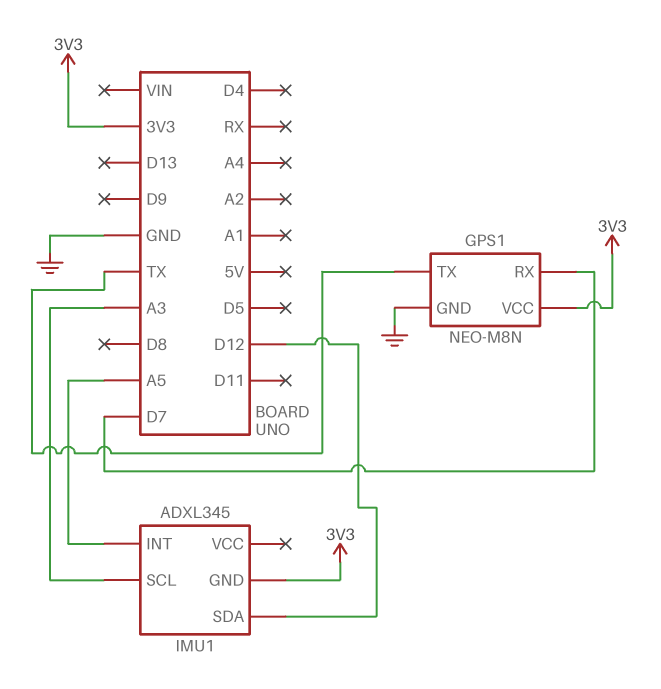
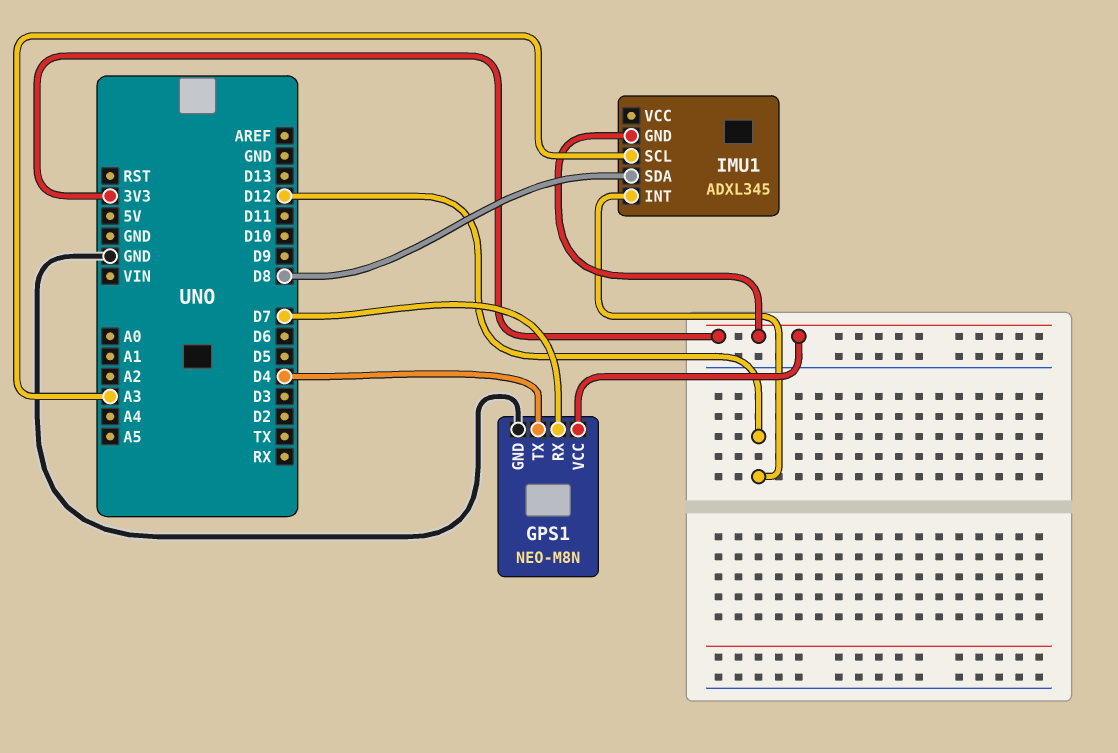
GPS1 pin TX: TX -> D4
IMU1 pin INT: A5 -> D12
IMU1 pin SDA: D12 -> D8

